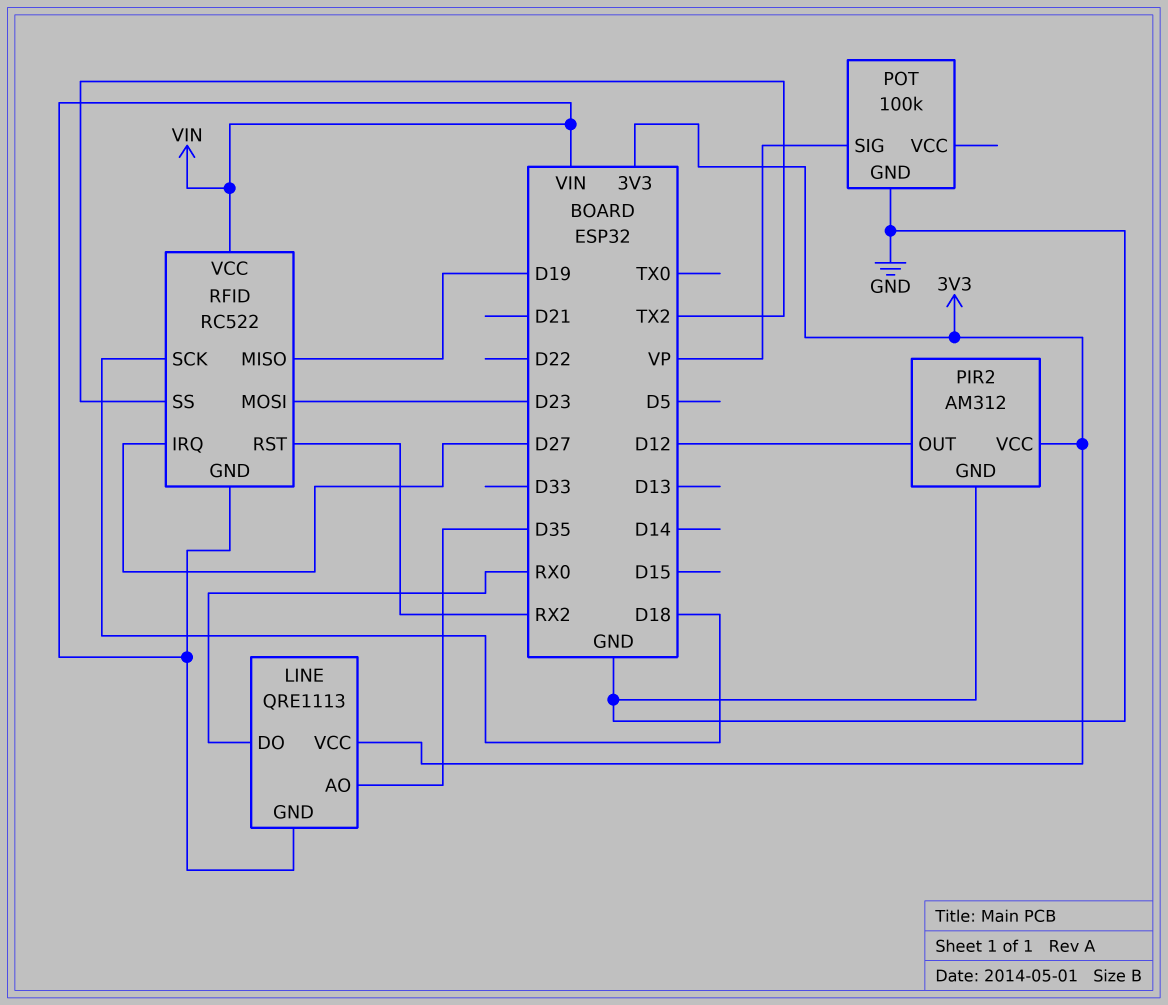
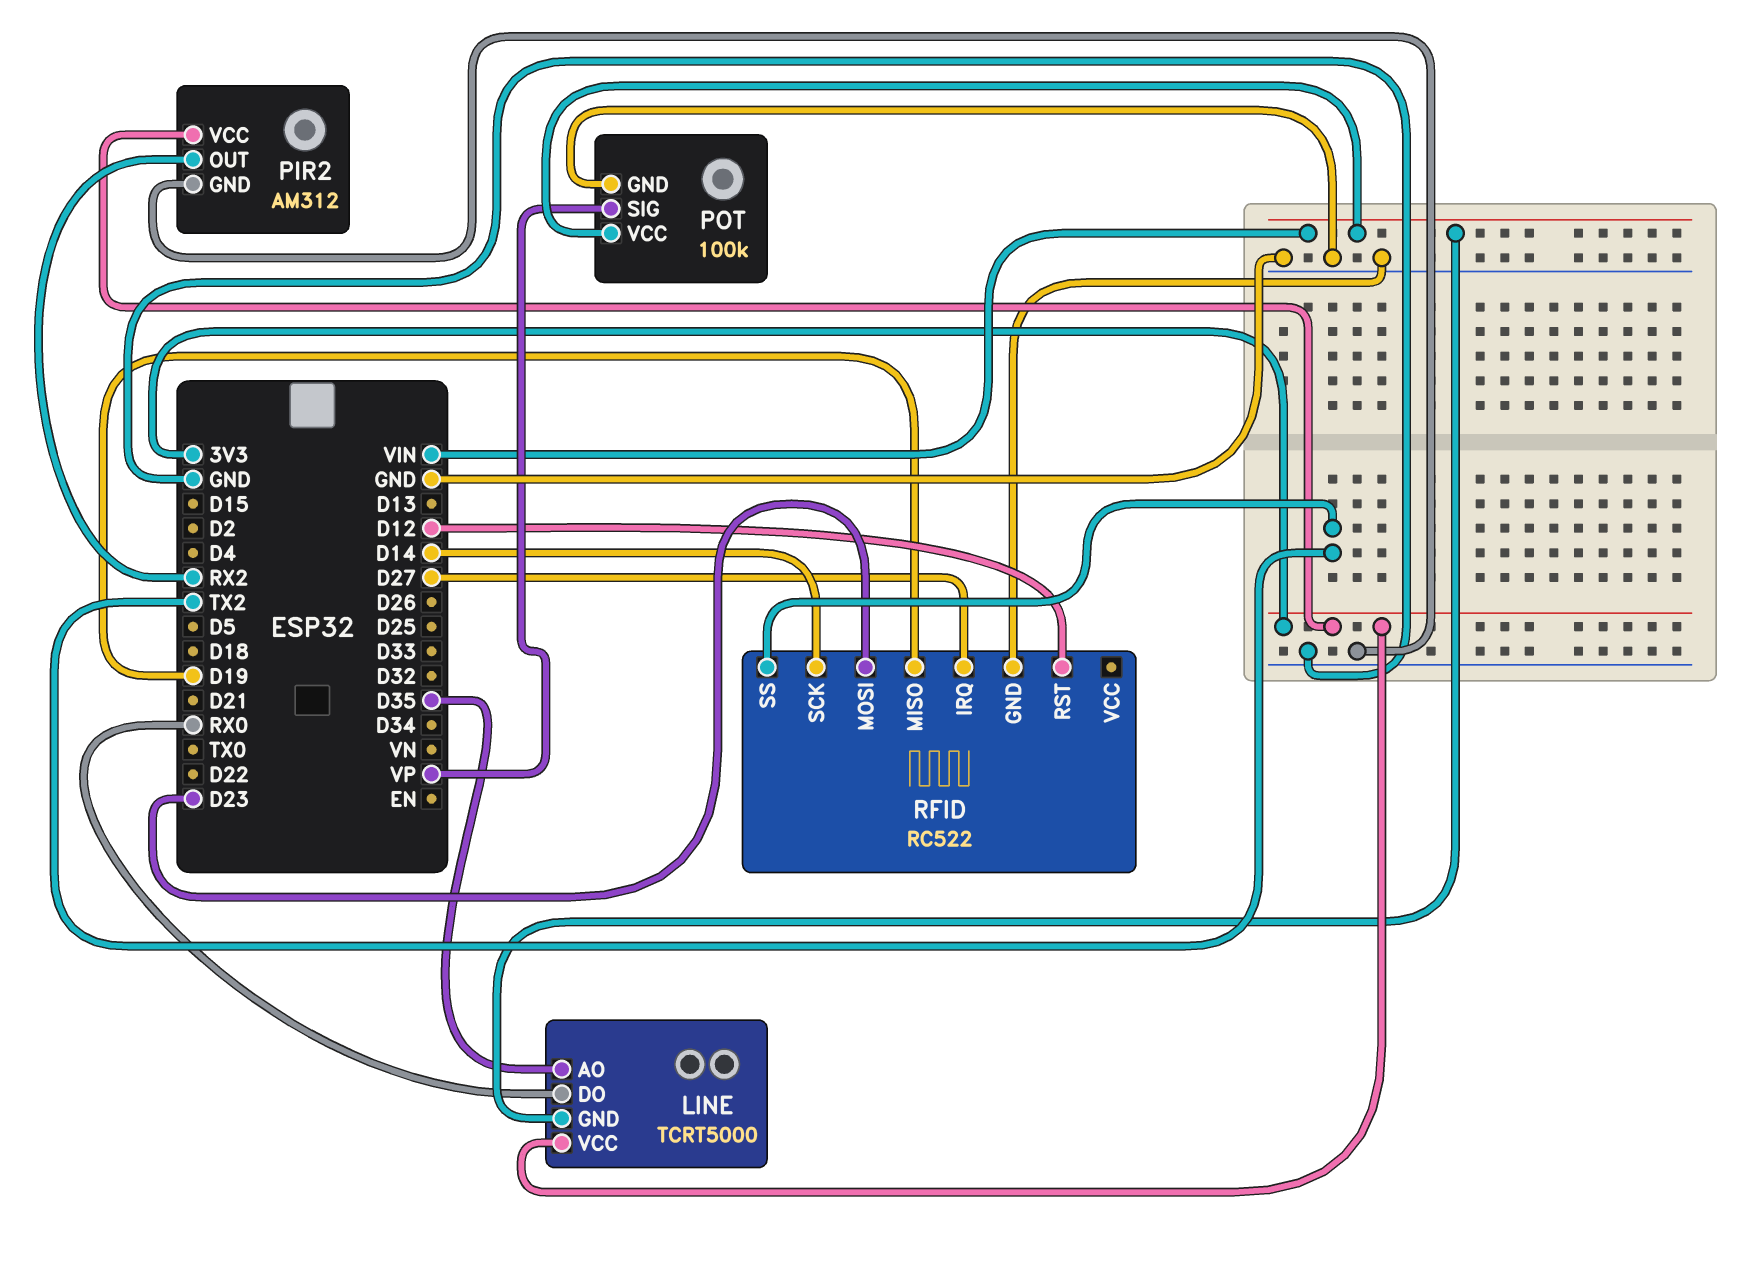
LINE: QRE1113 -> TCRT5000
PIR2 pin OUT: D12 -> RX2
POT pin VCC: none -> VIN
RFID pin GND: VIN -> GND
RFID pin RST: RX2 -> D12
RFID pin SCK: D18 -> D14
RFID pin VCC: VIN -> none

